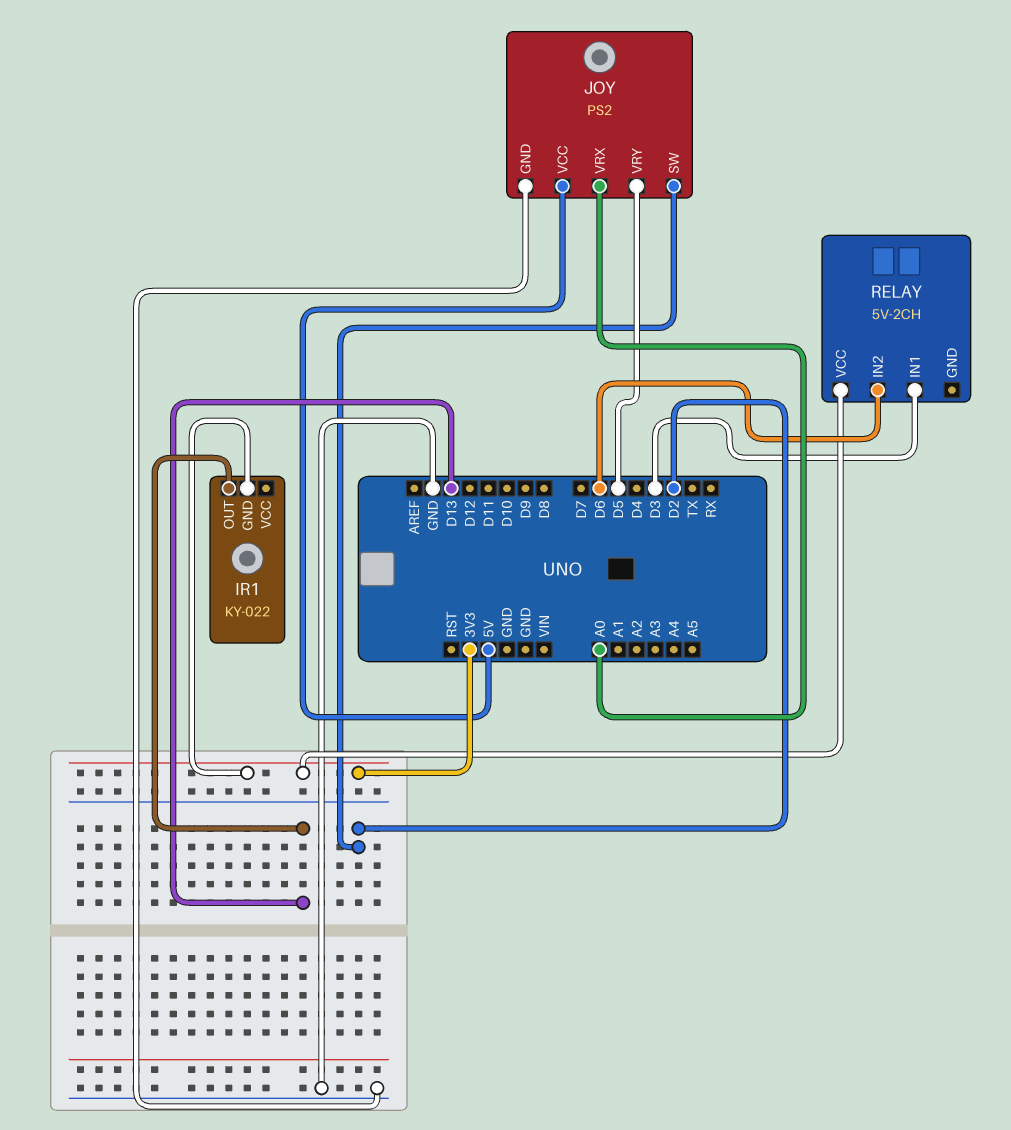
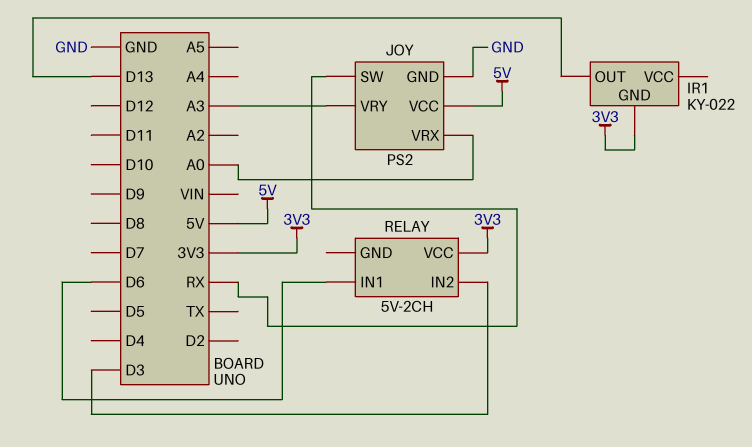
JOY pin SW: D2 -> RX
JOY pin VRY: D5 -> A3
RELAY pin IN1: D3 -> D6
RELAY pin IN2: D6 -> D3

